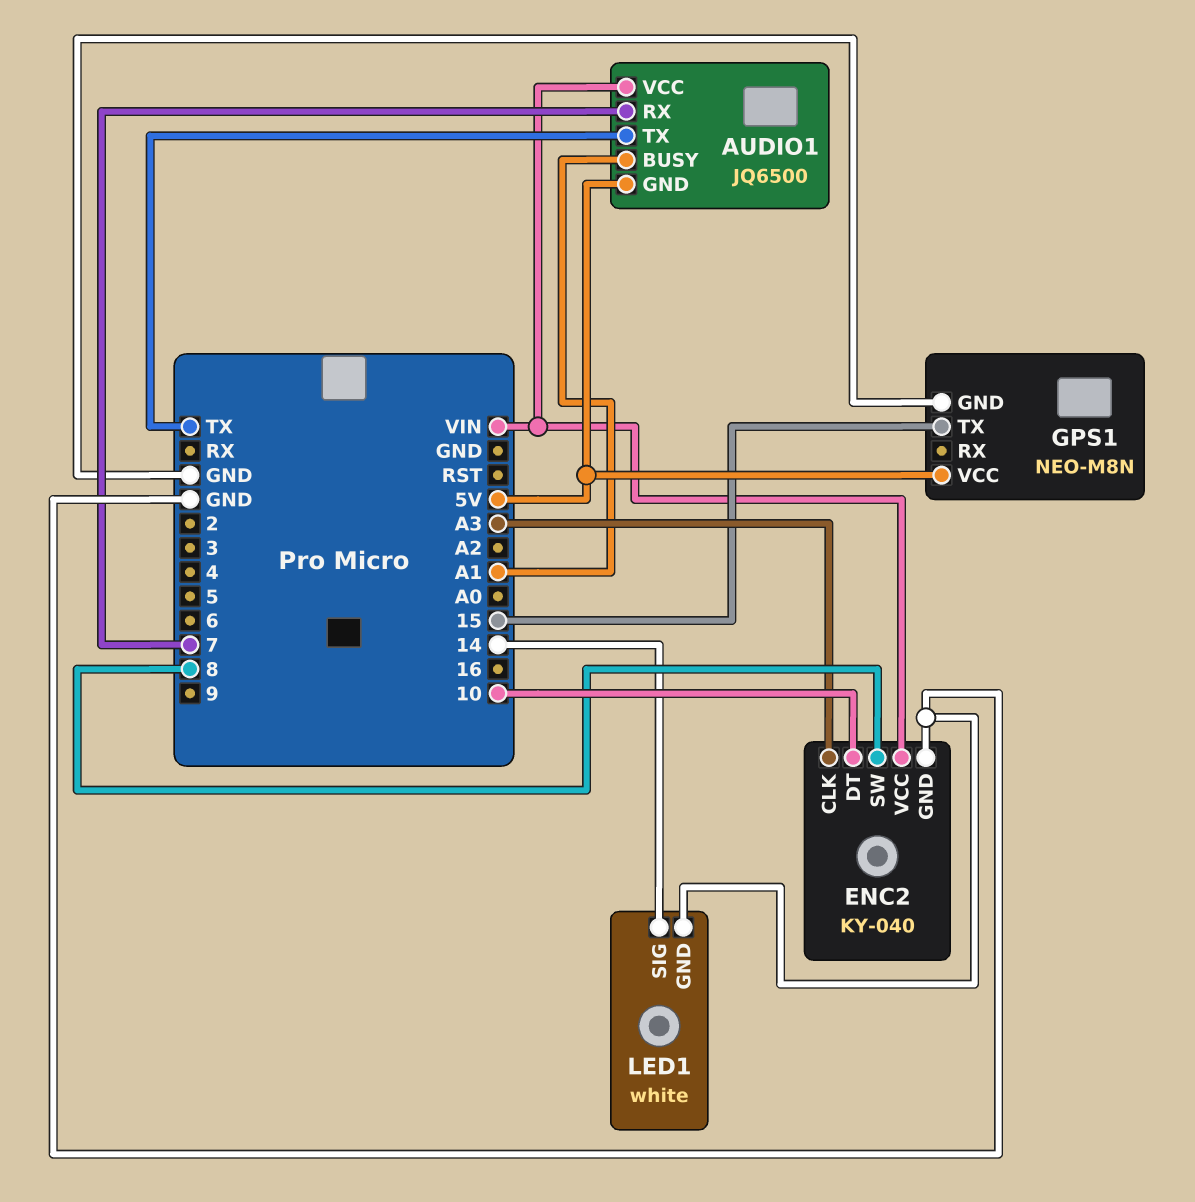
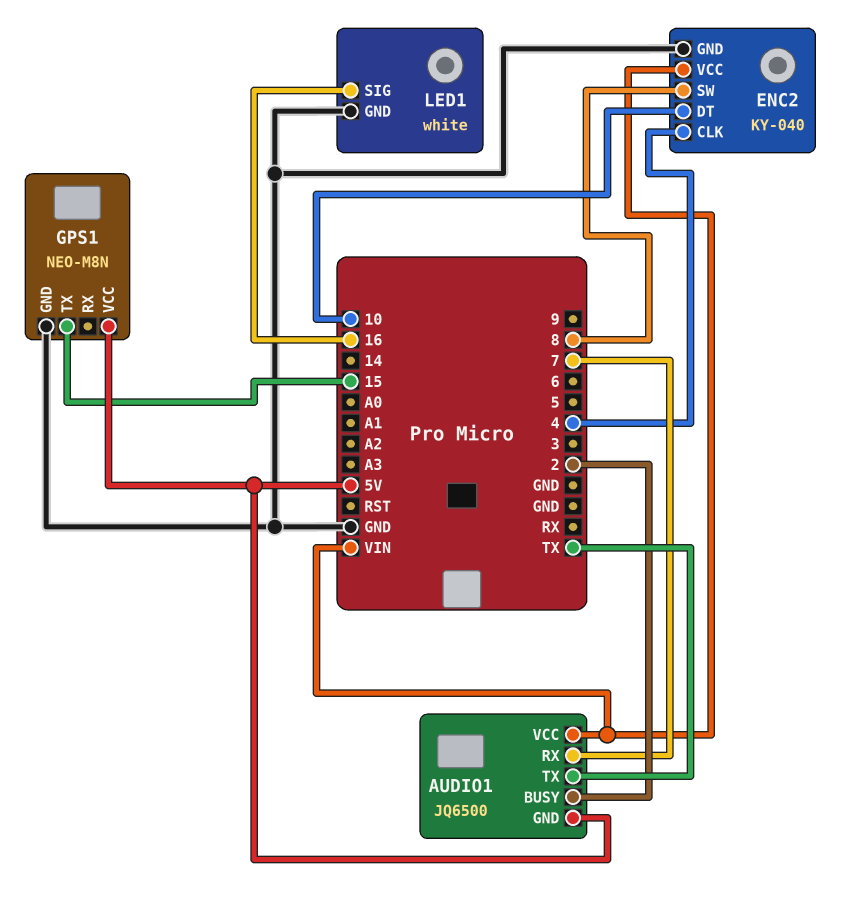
AUDIO1 pin BUSY: A1 -> 2
ENC2 pin CLK: A3 -> 4
LED1 pin SIG: 14 -> 16

